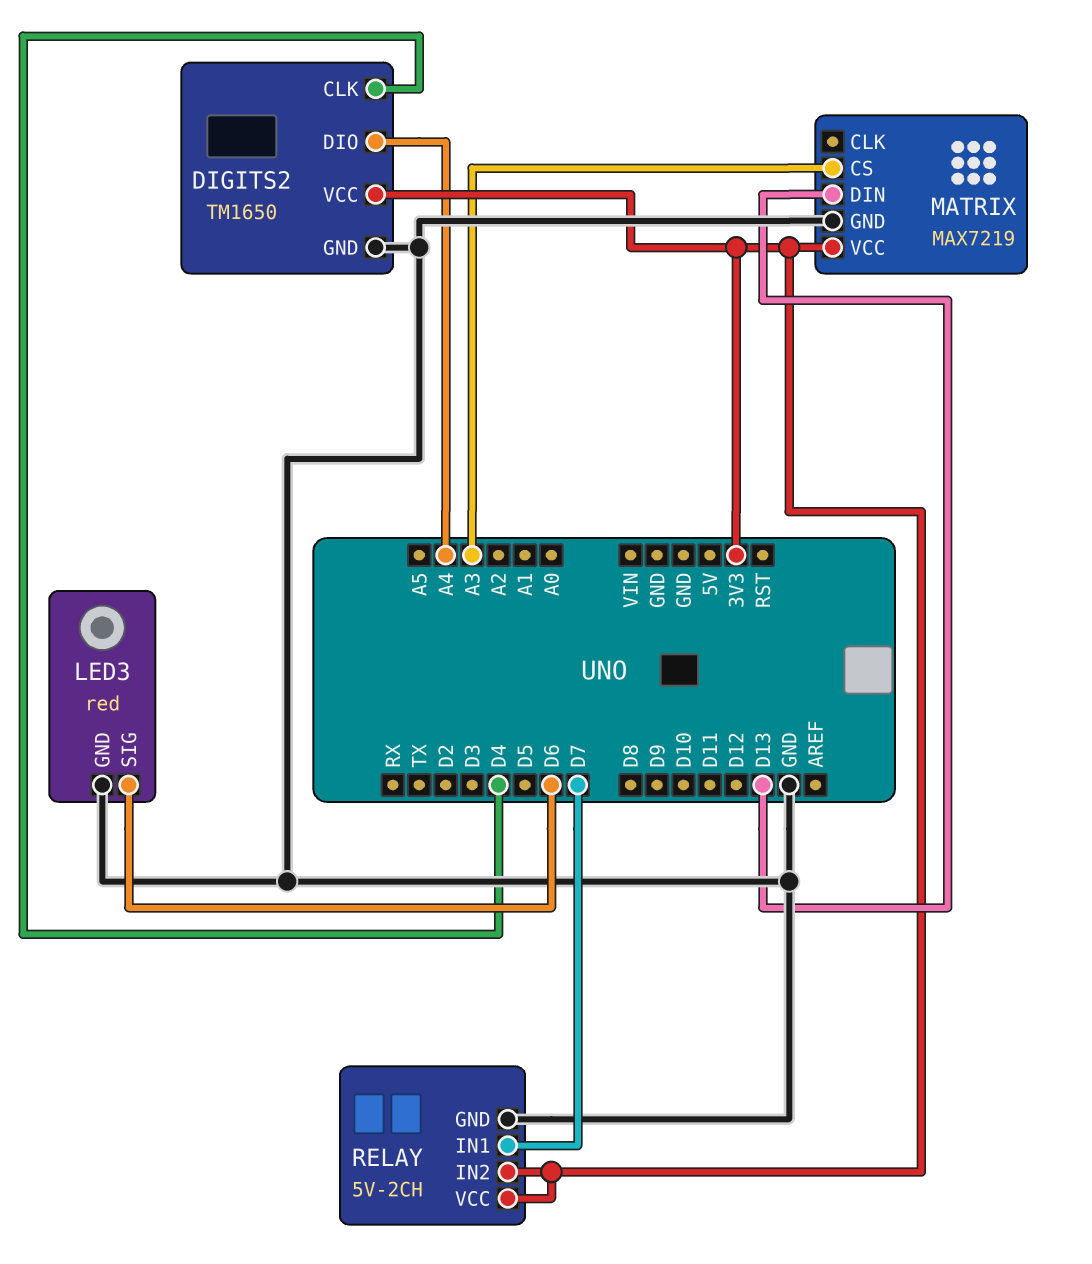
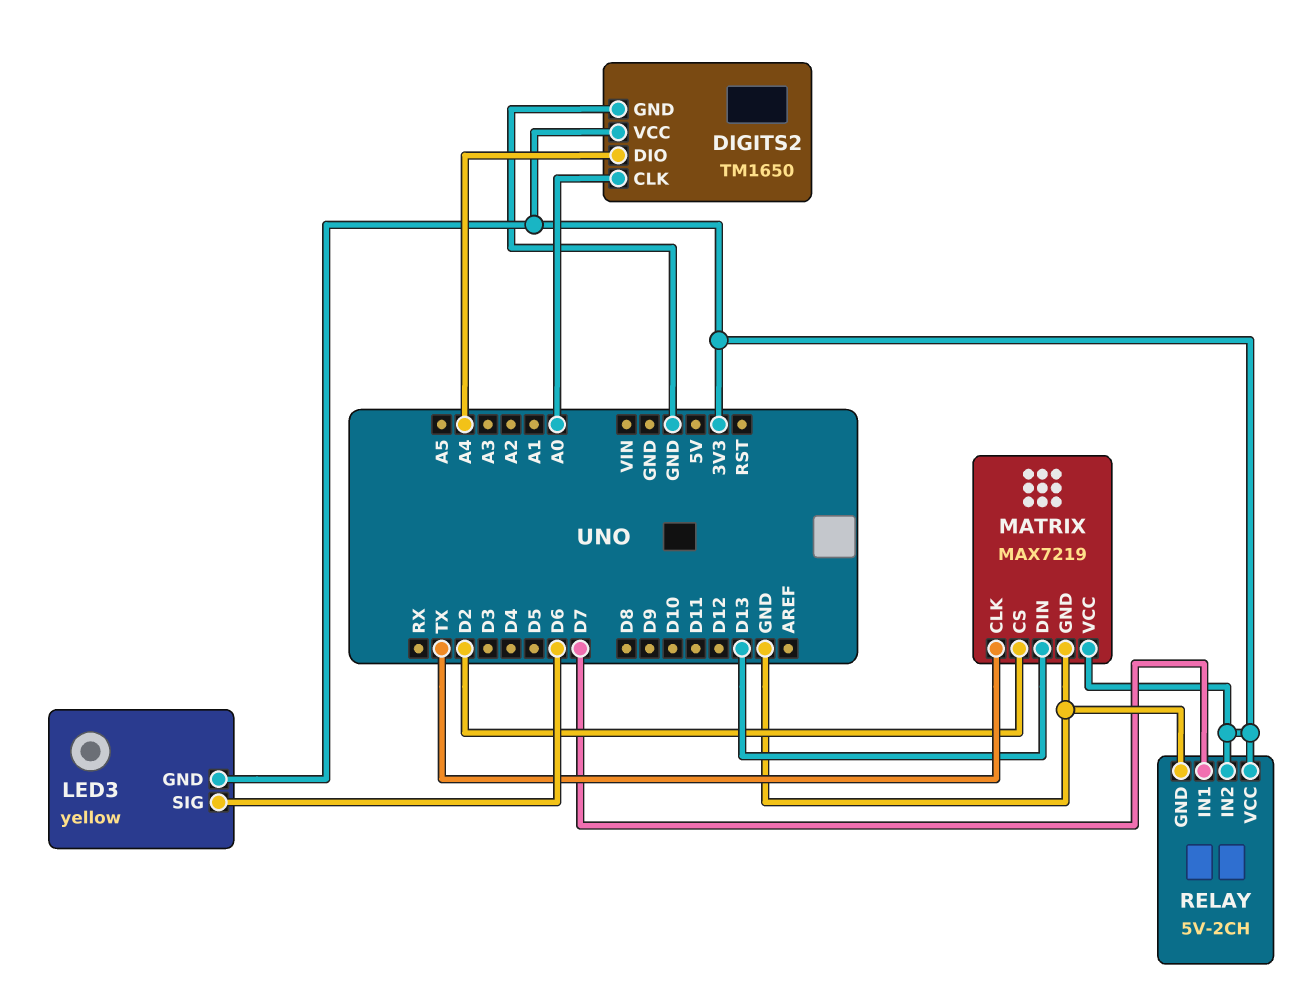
DIGITS2 pin CLK: D4 -> A0
LED3: red -> yellow
LED3 pin GND: GND -> 3V3
MATRIX pin CLK: none -> TX
MATRIX pin CS: A3 -> D2

